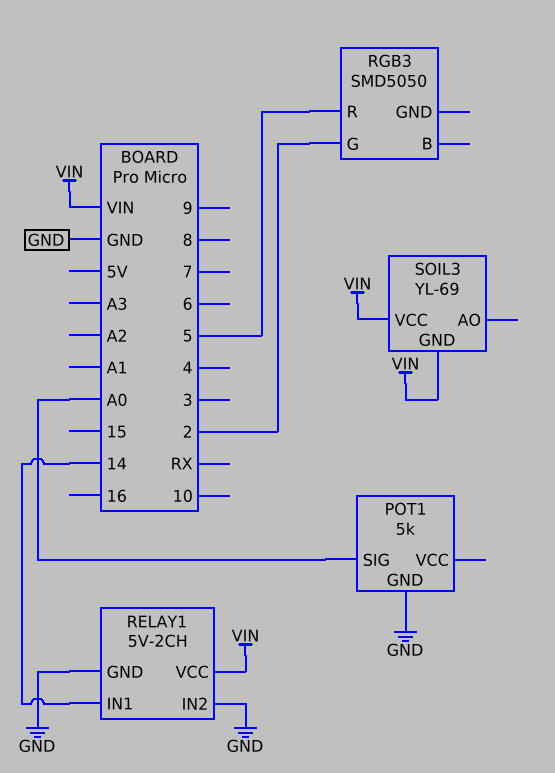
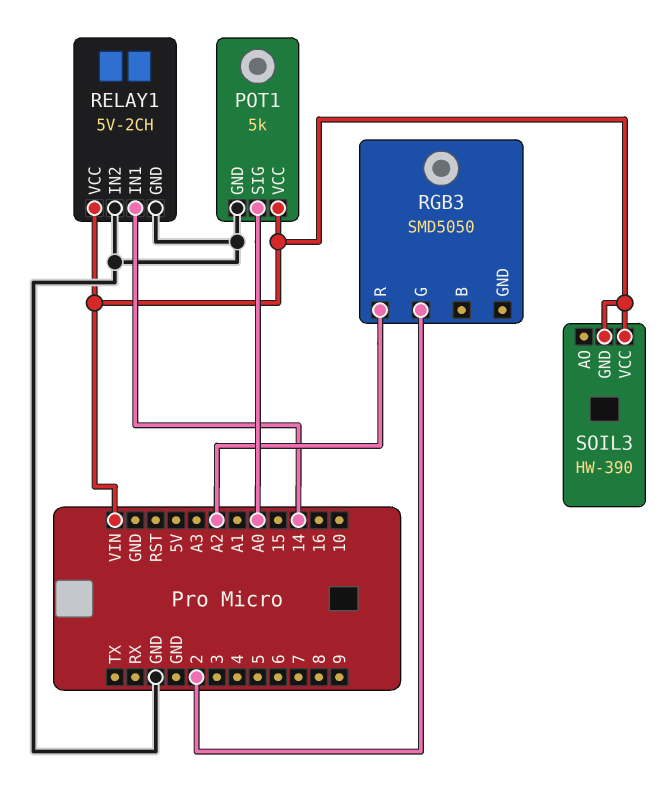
POT1 pin VCC: none -> VIN
RGB3 pin R: 5 -> A2
SOIL3: YL-69 -> HW-390

